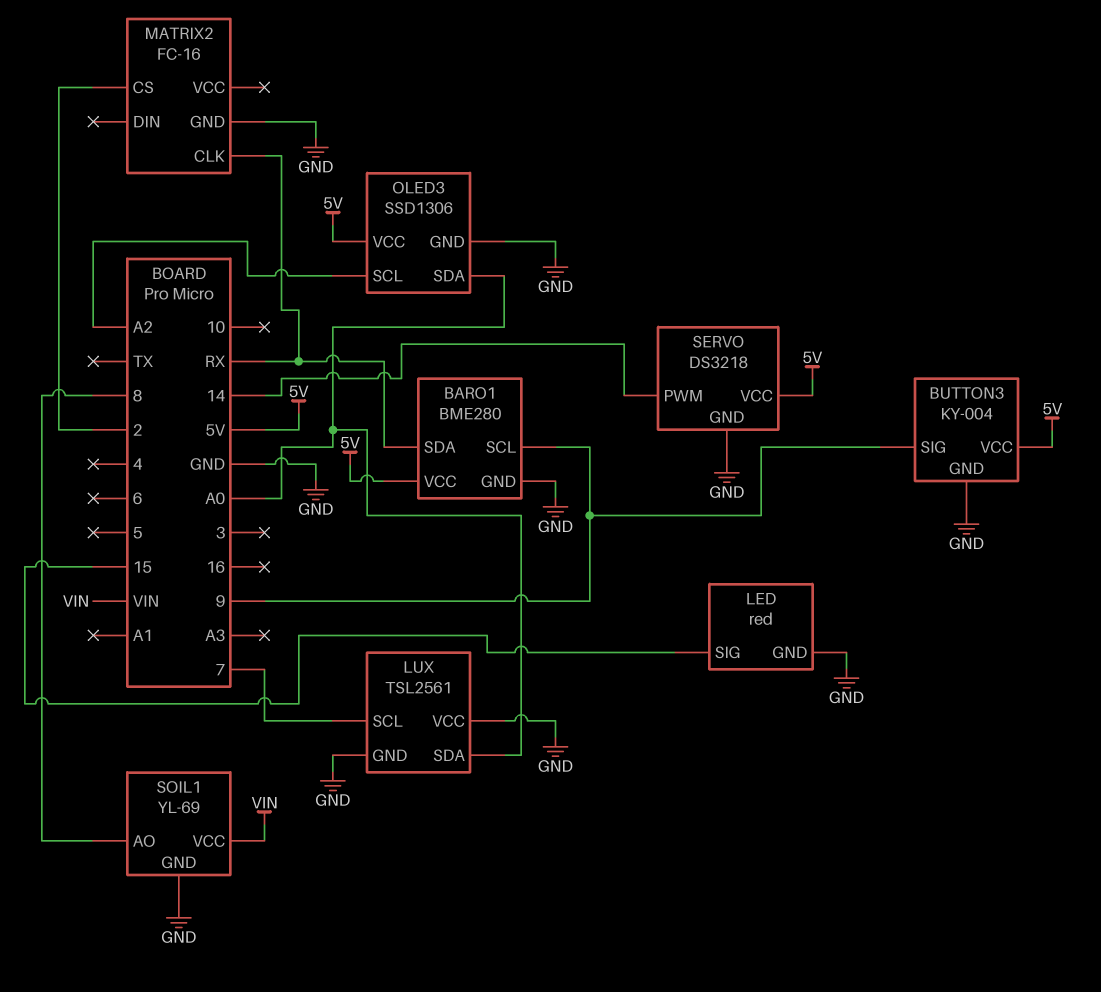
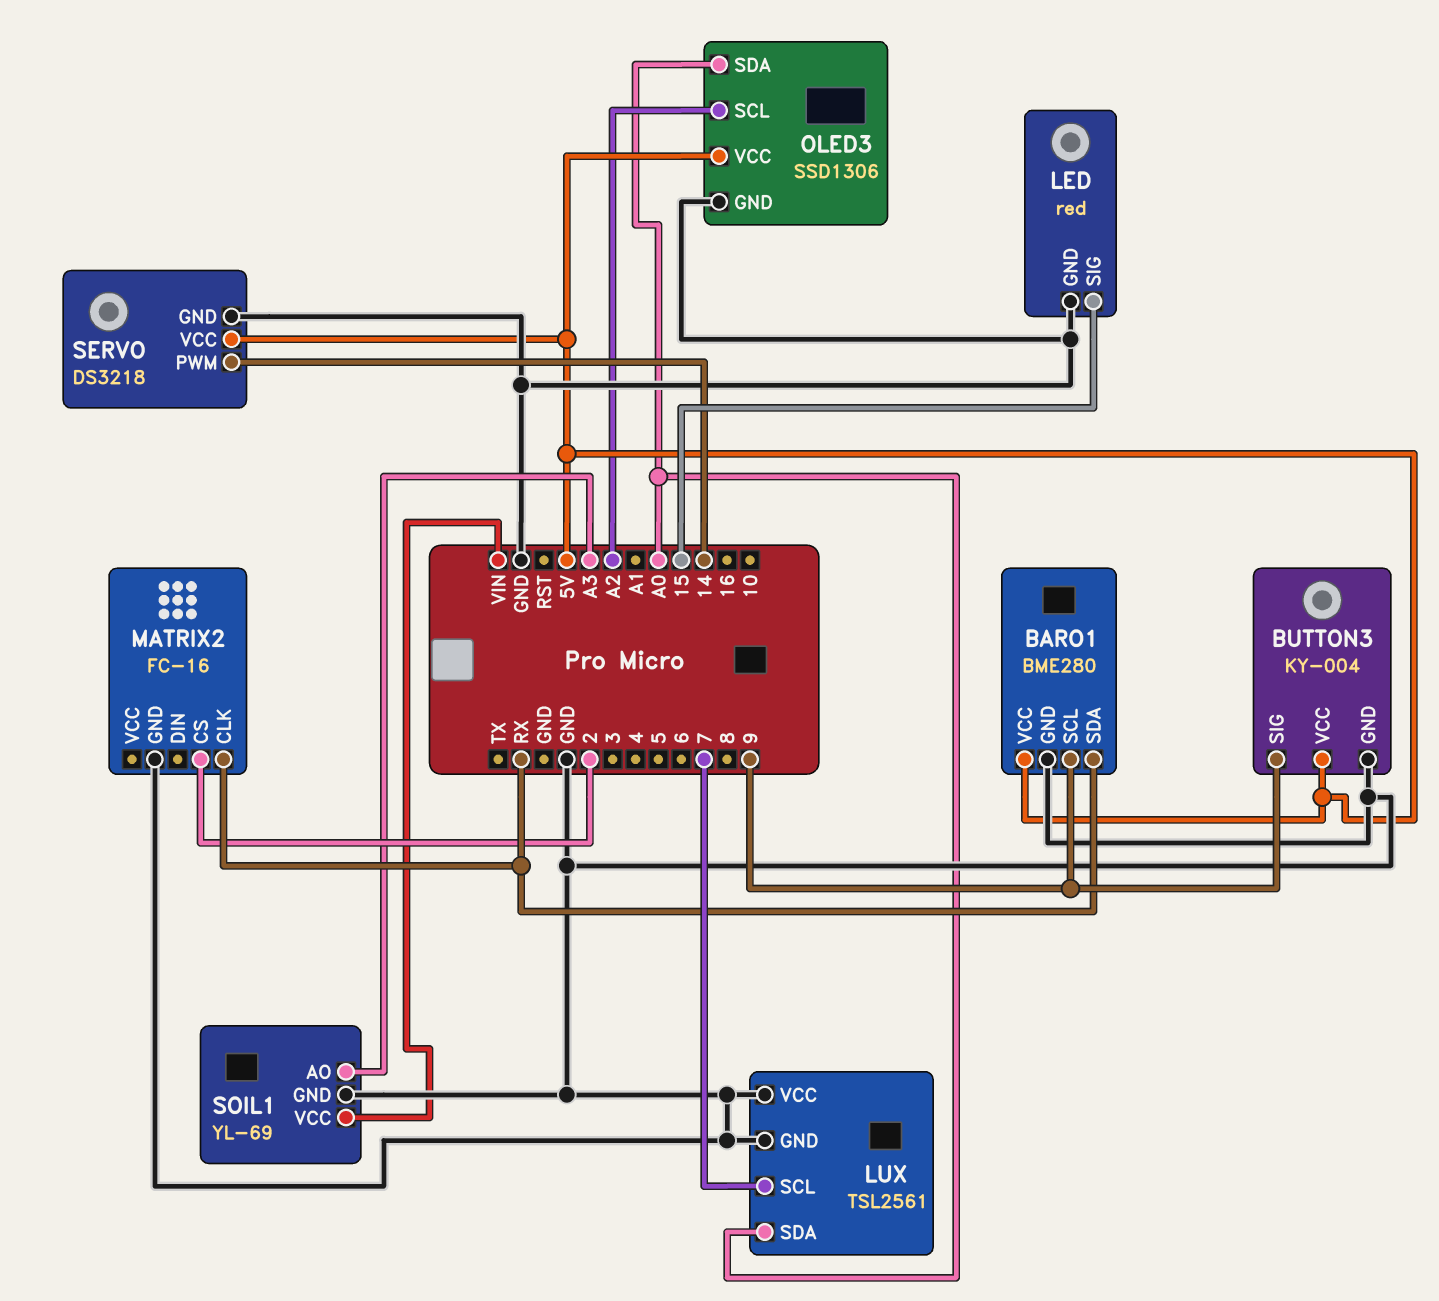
SOIL1 pin AO: 8 -> A3

